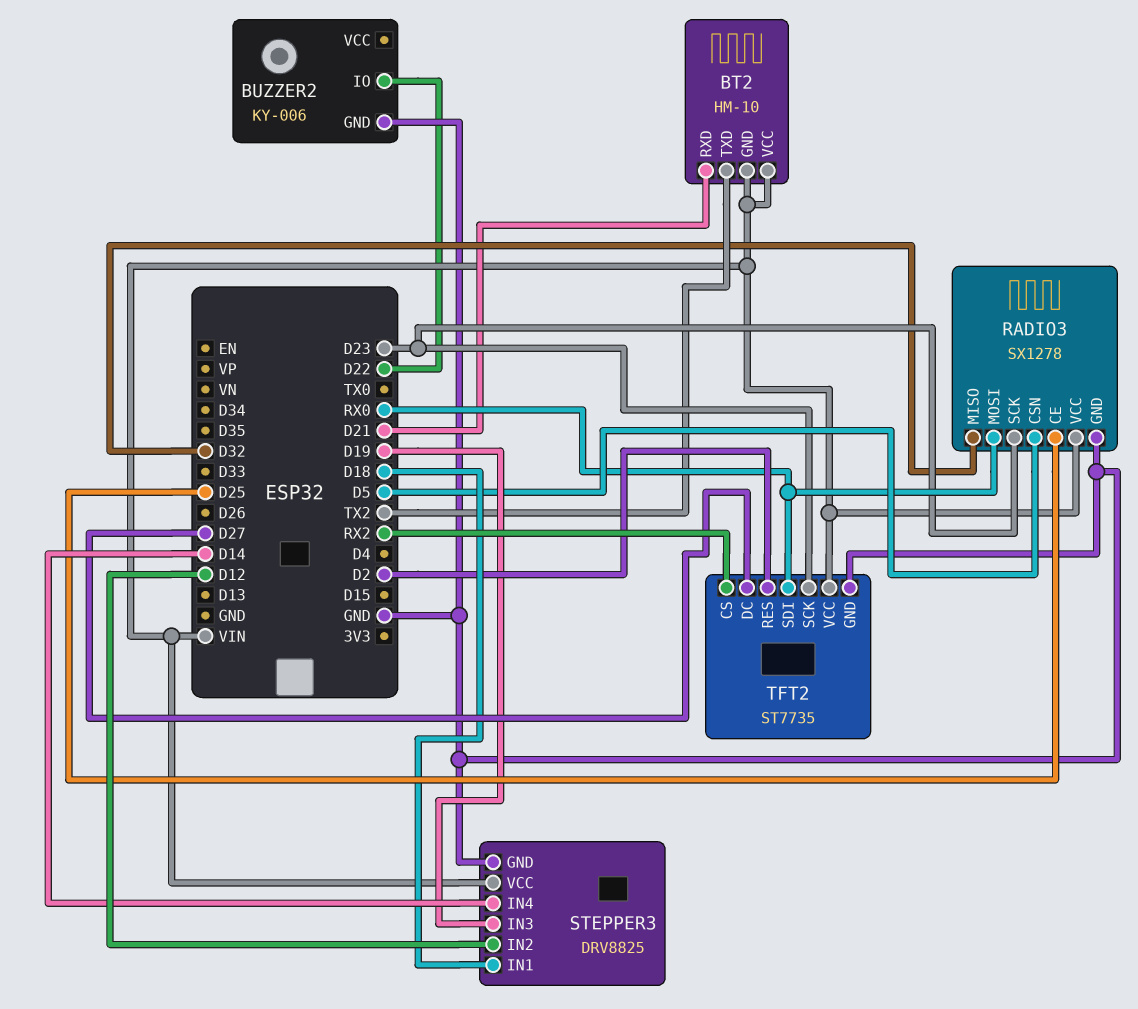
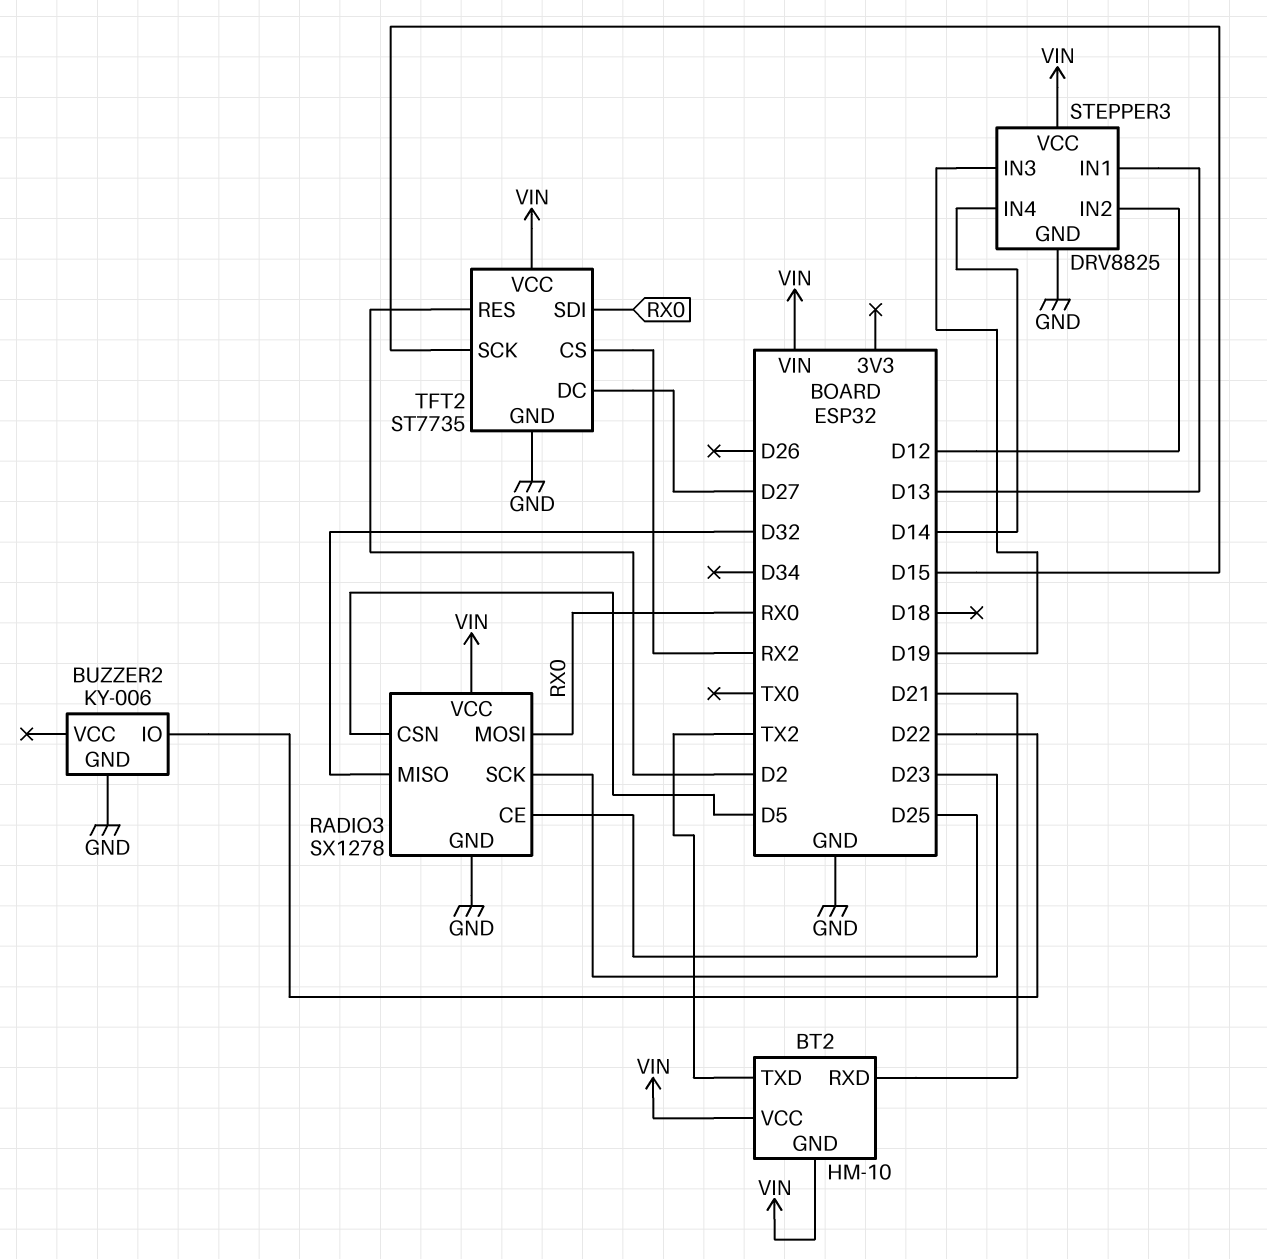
STEPPER3 pin IN1: D18 -> D13
TFT2 pin SCK: D23 -> D15

